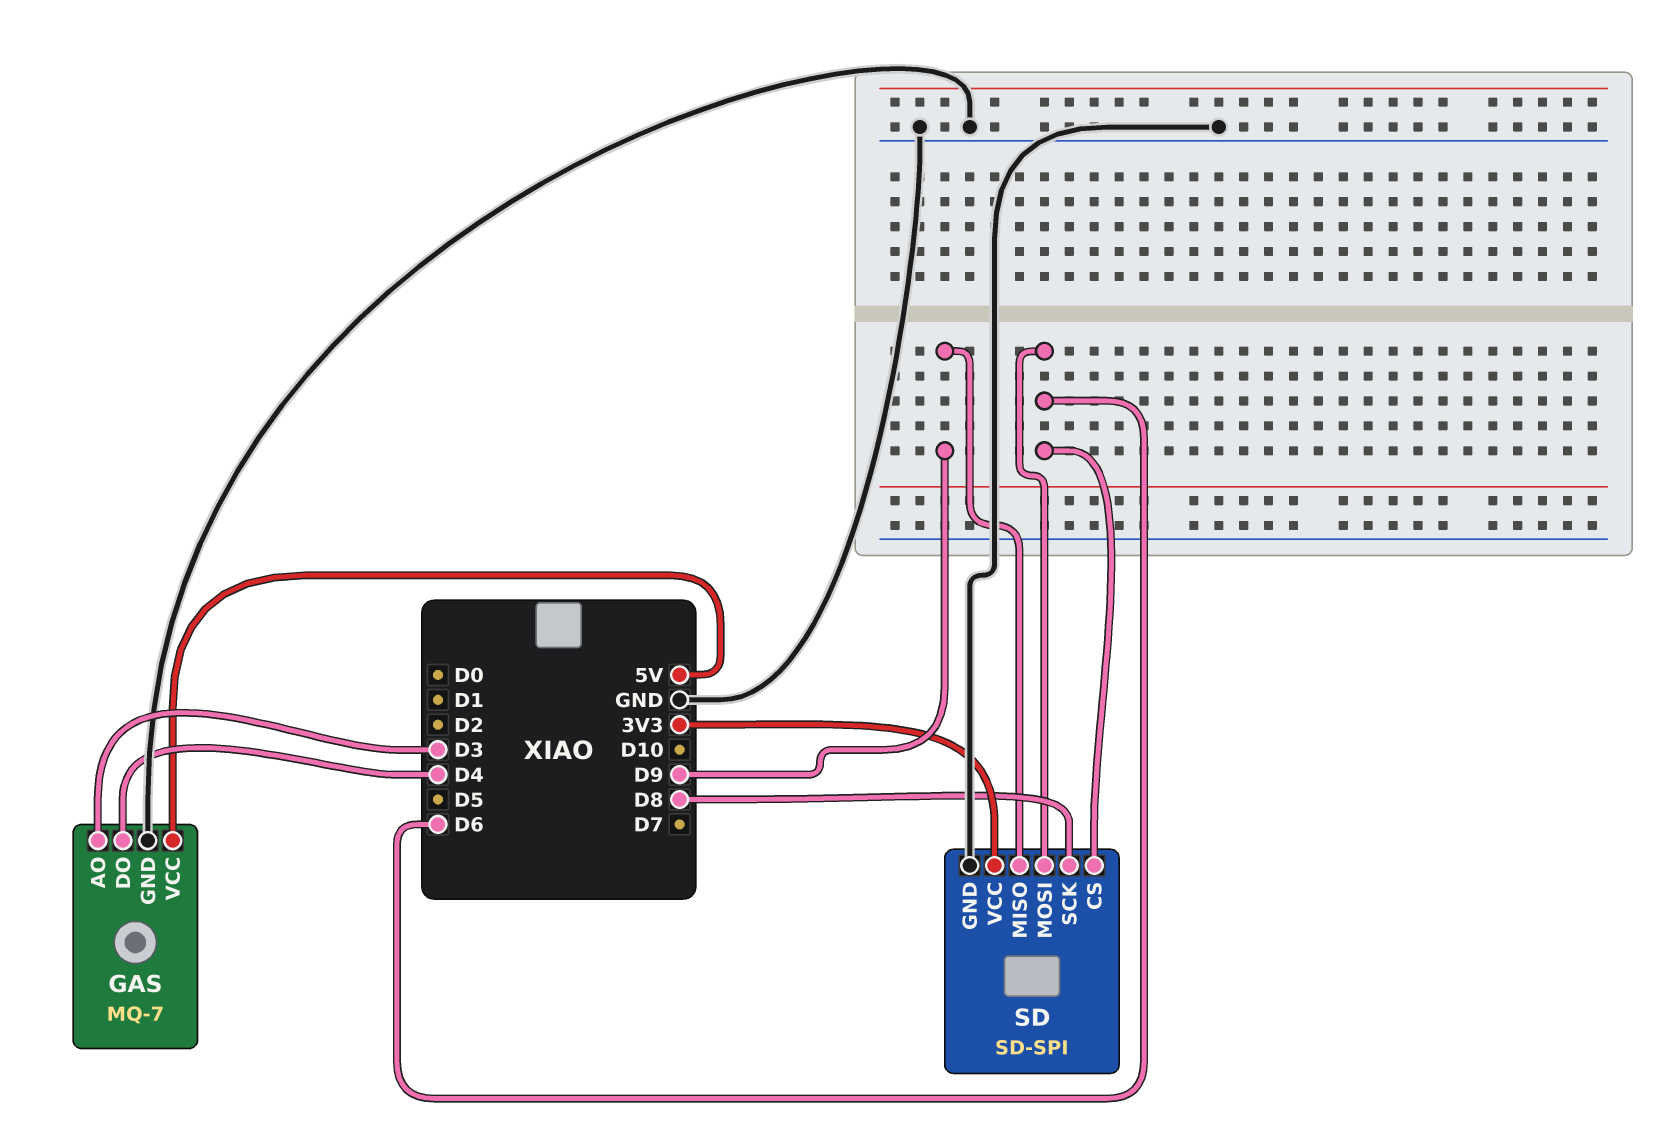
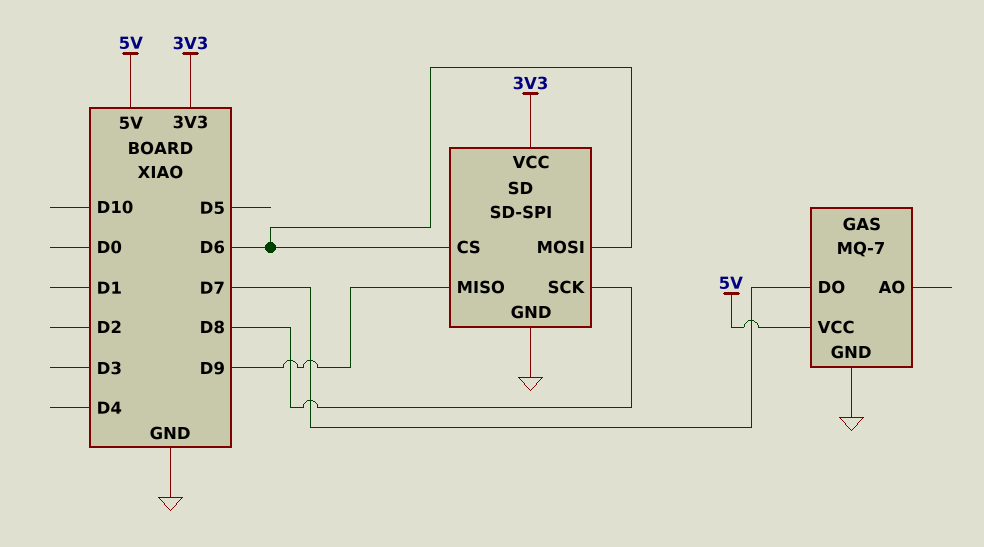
GAS pin AO: D3 -> none
GAS pin DO: D4 -> D7

